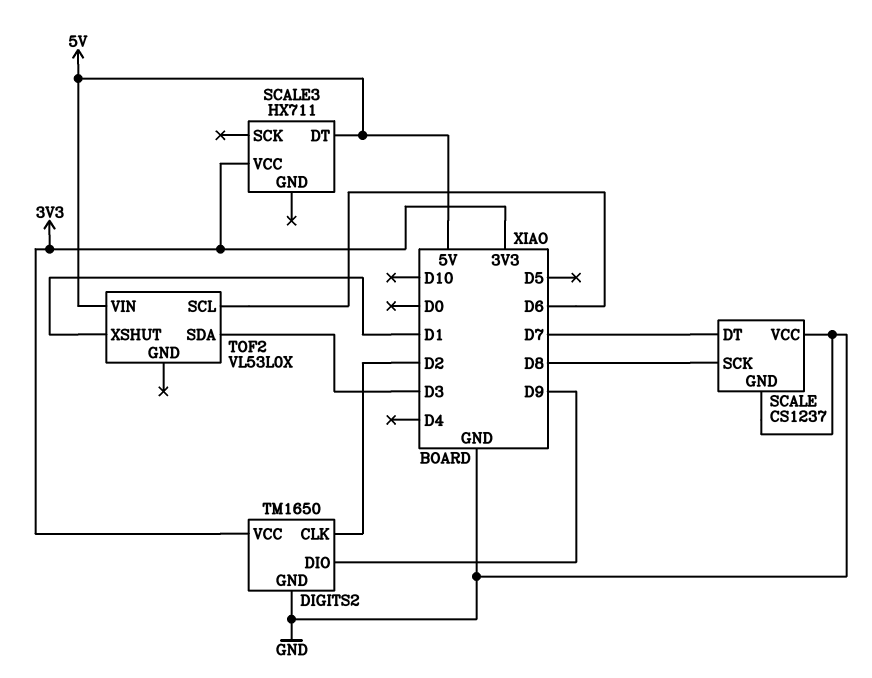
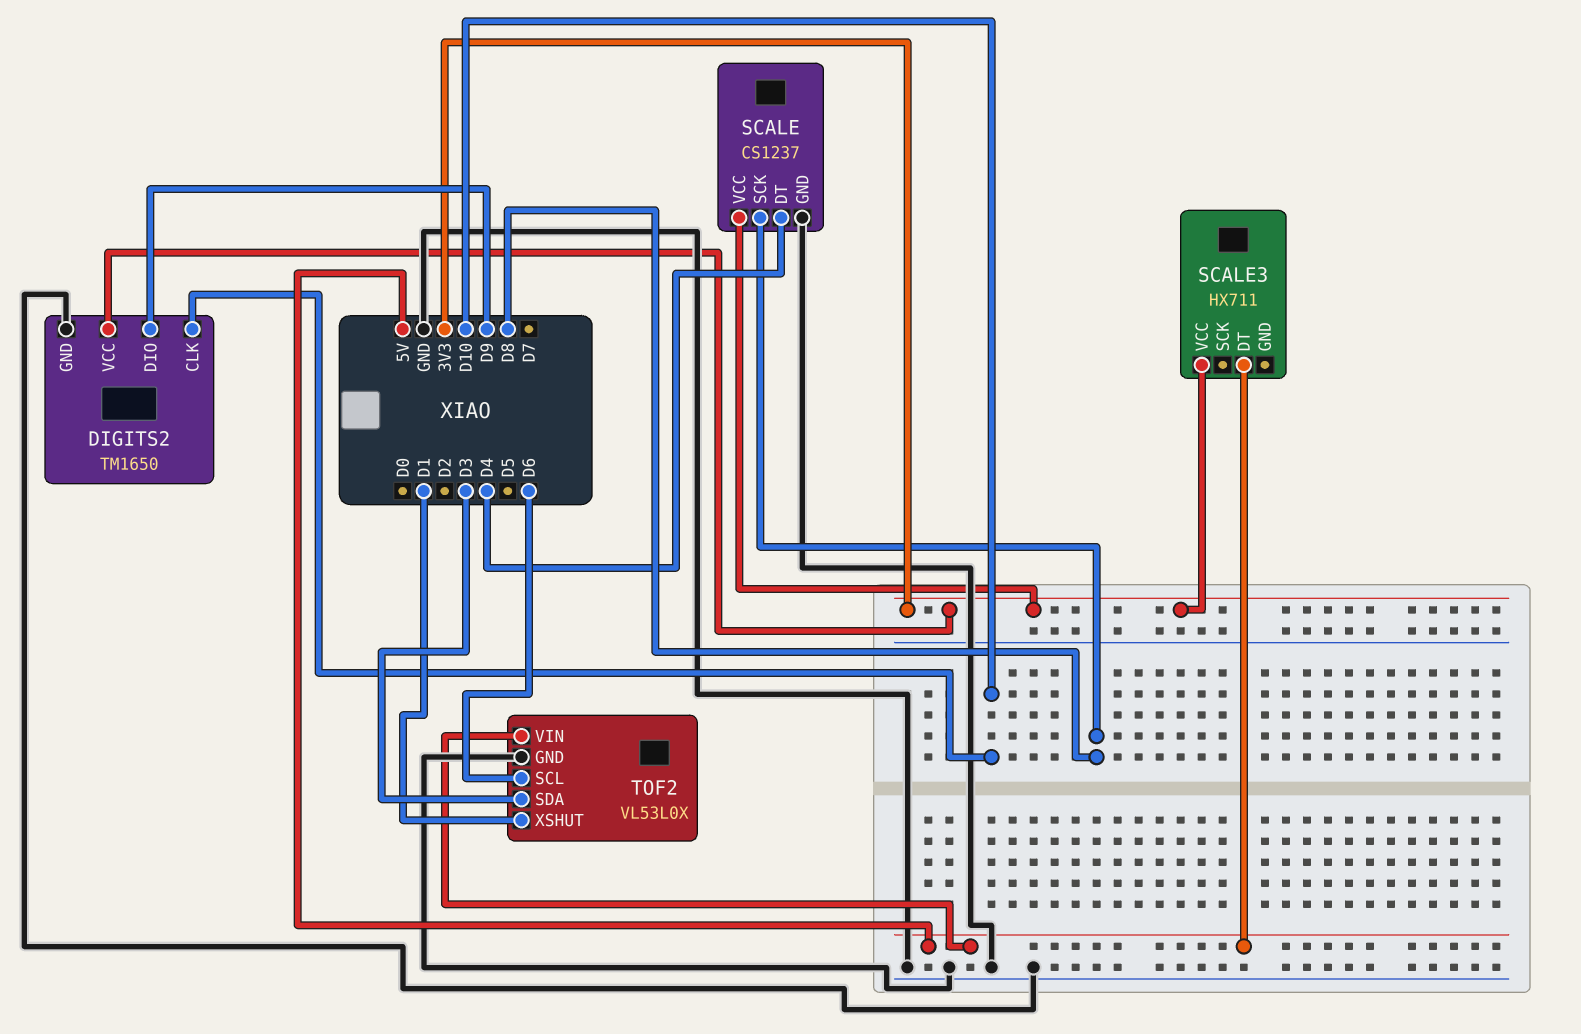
DIGITS2 pin CLK: D2 -> D10
SCALE pin DT: D7 -> D4
SCALE pin VCC: GND -> 3V3
TOF2 pin GND: none -> GND

